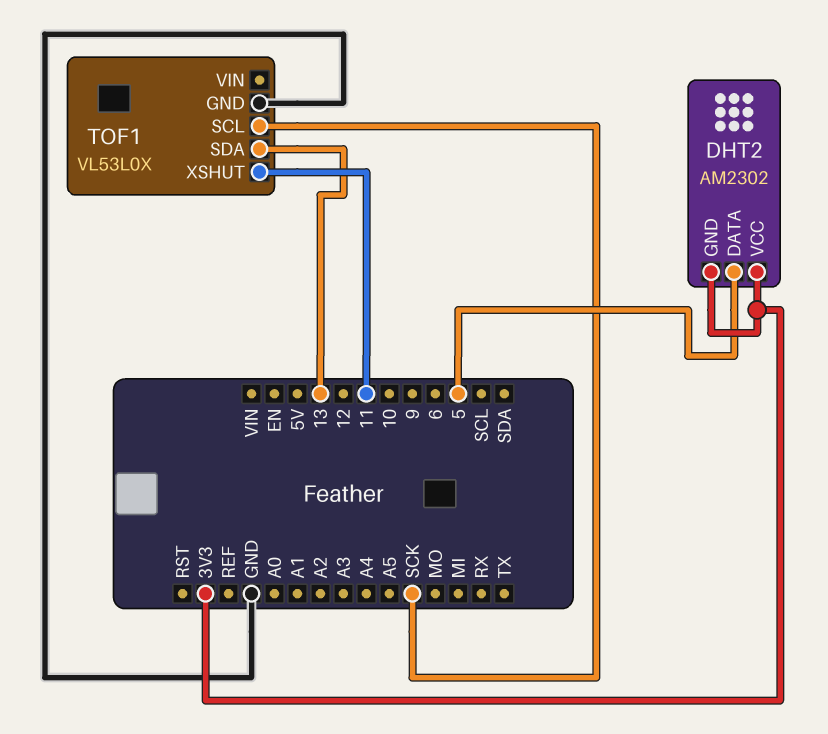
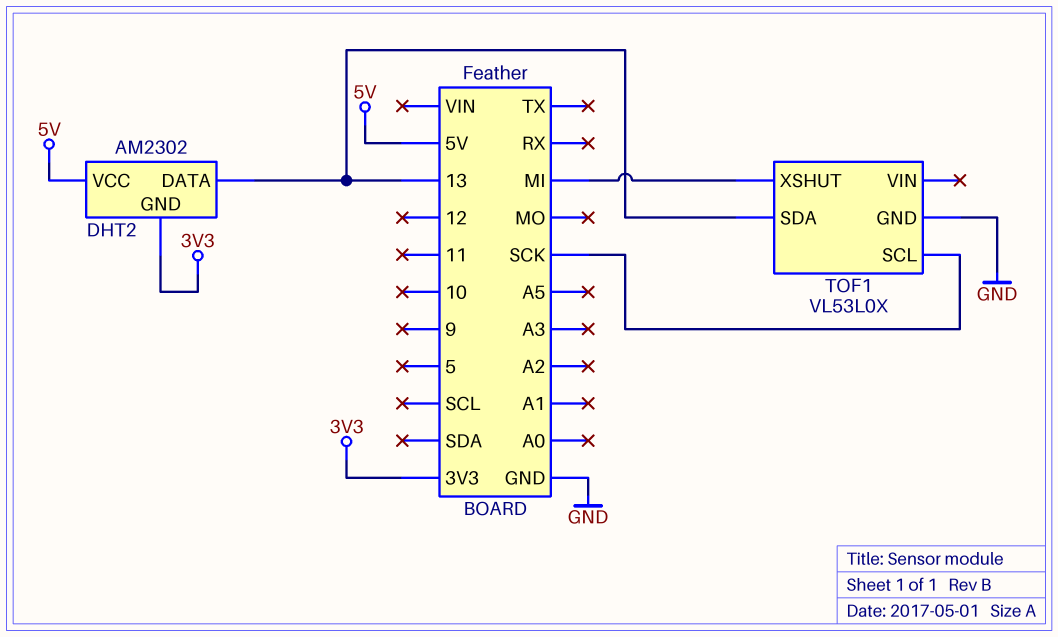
DHT2 pin DATA: 5 -> 13
DHT2 pin VCC: 3V3 -> 5V
TOF1 pin XSHUT: 11 -> MI

